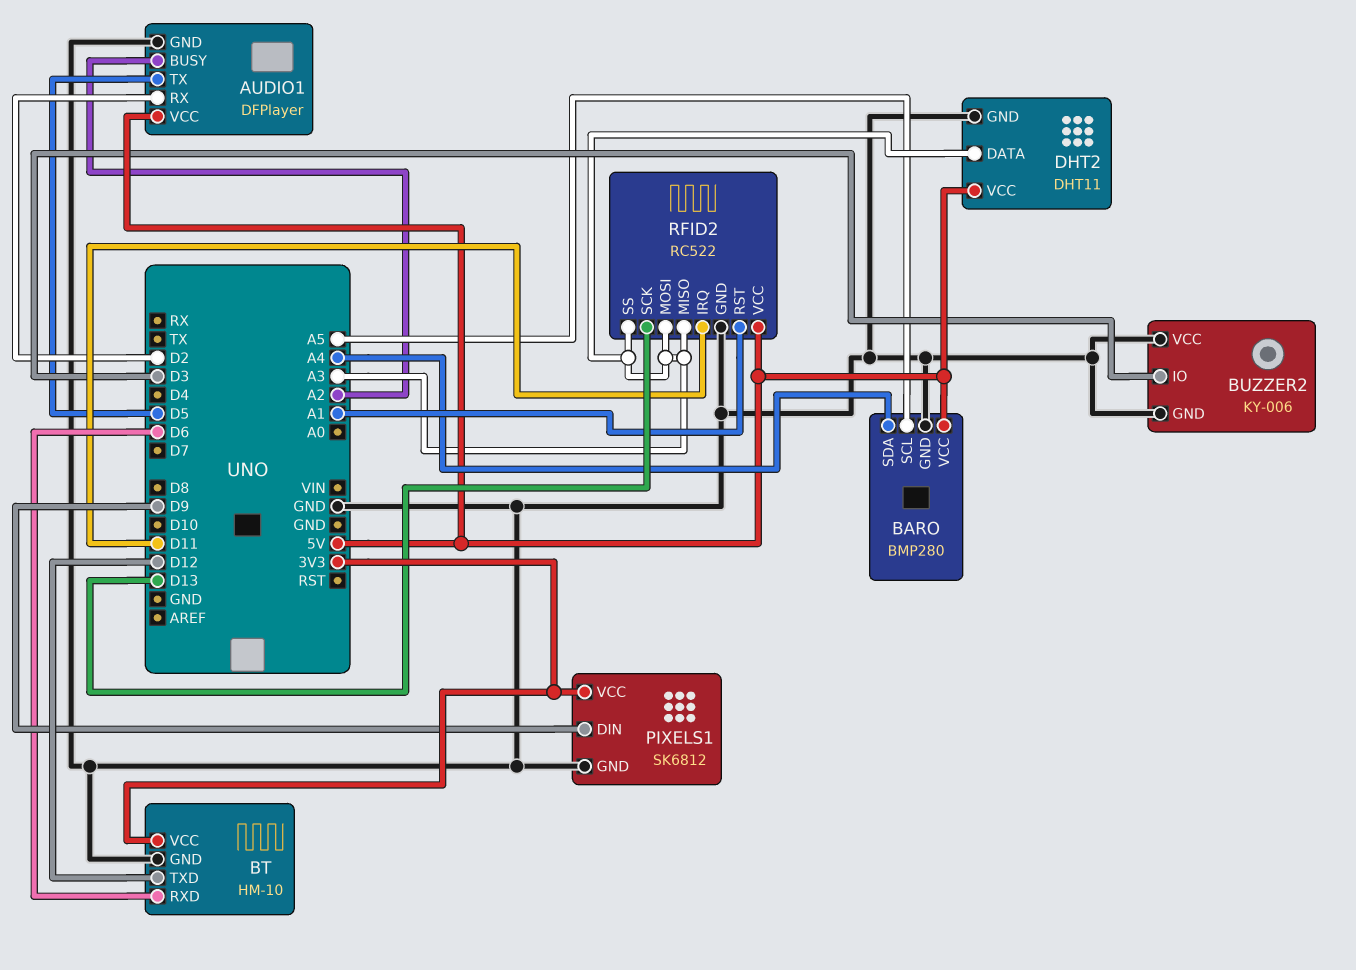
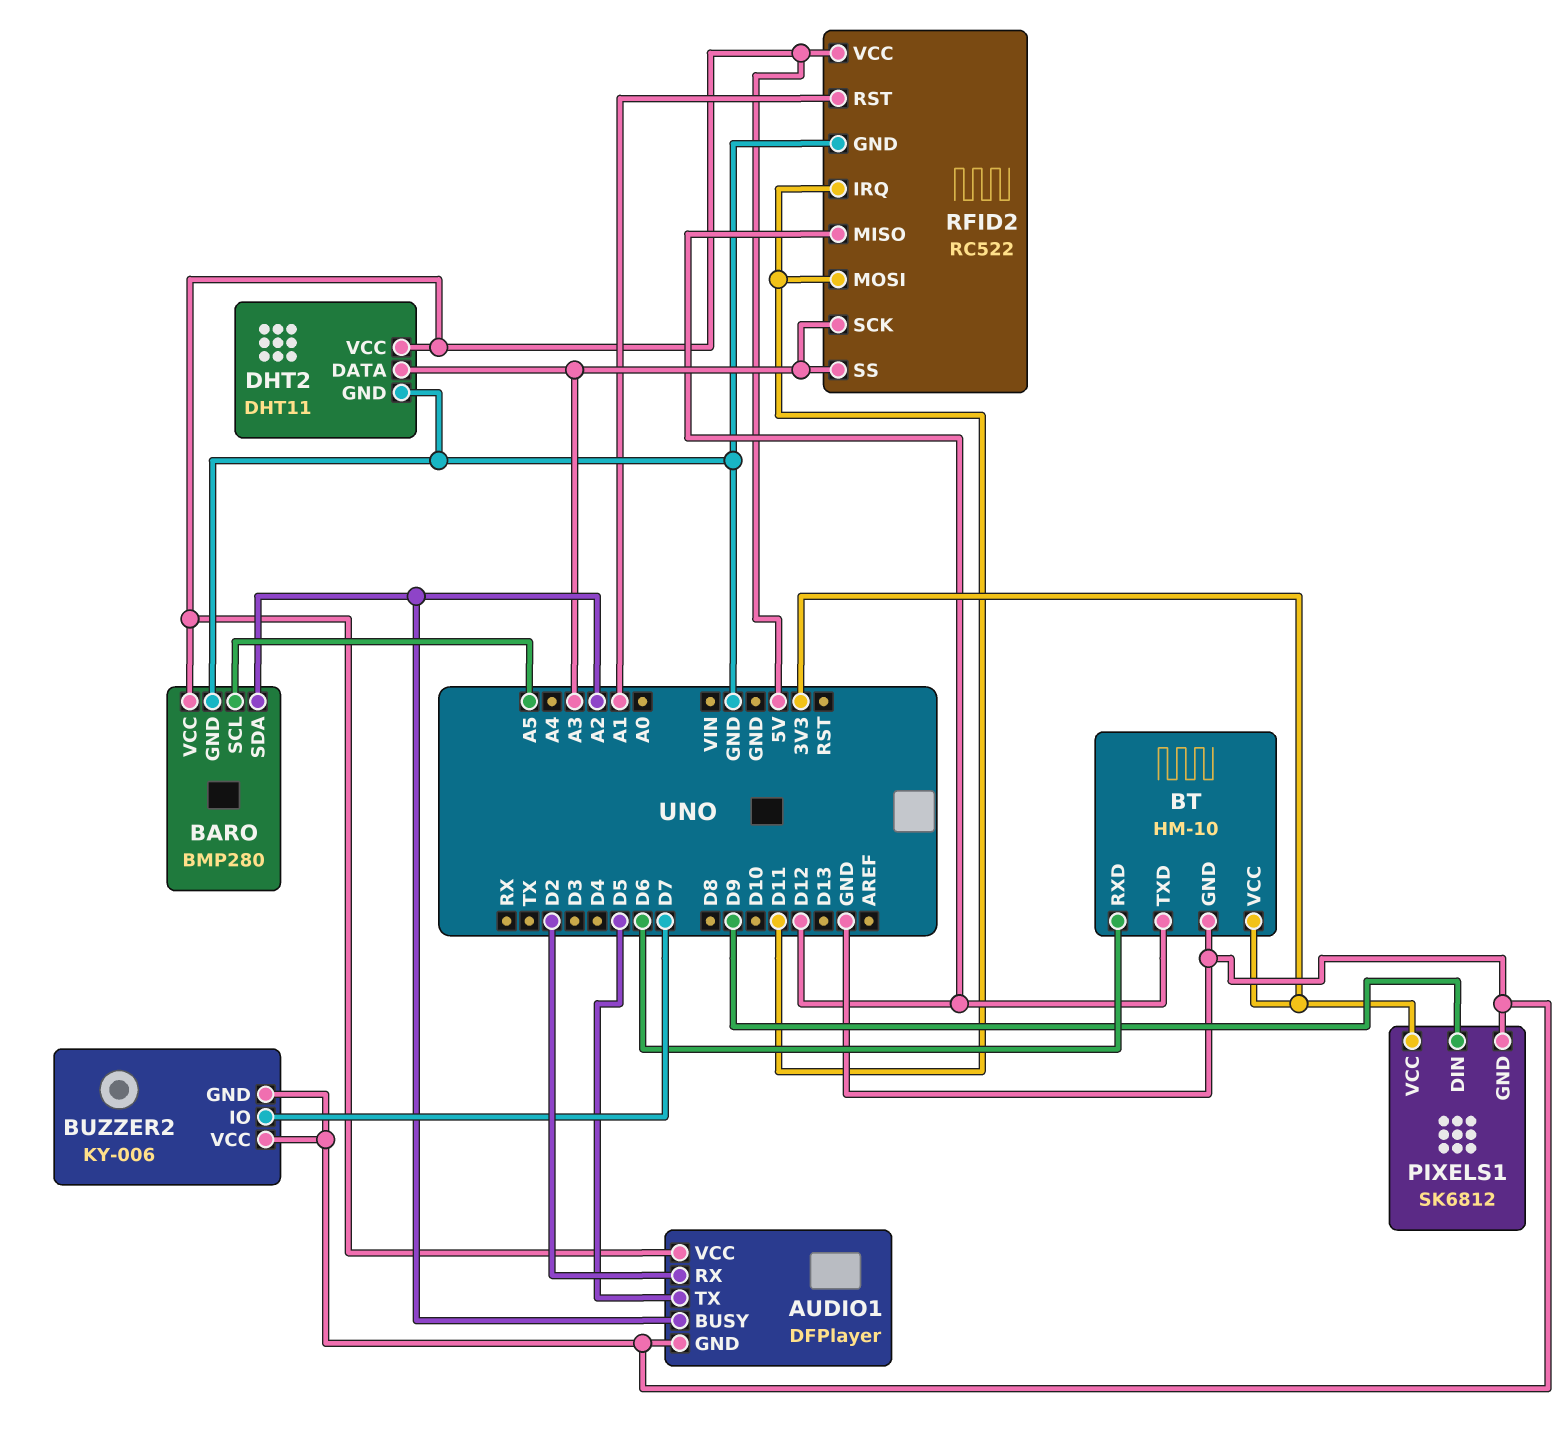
BARO pin SDA: A4 -> A2
BUZZER2 pin IO: D3 -> D7
RFID2 pin MISO: A3 -> D12
RFID2 pin MOSI: A3 -> D11
RFID2 pin SCK: D13 -> A3

